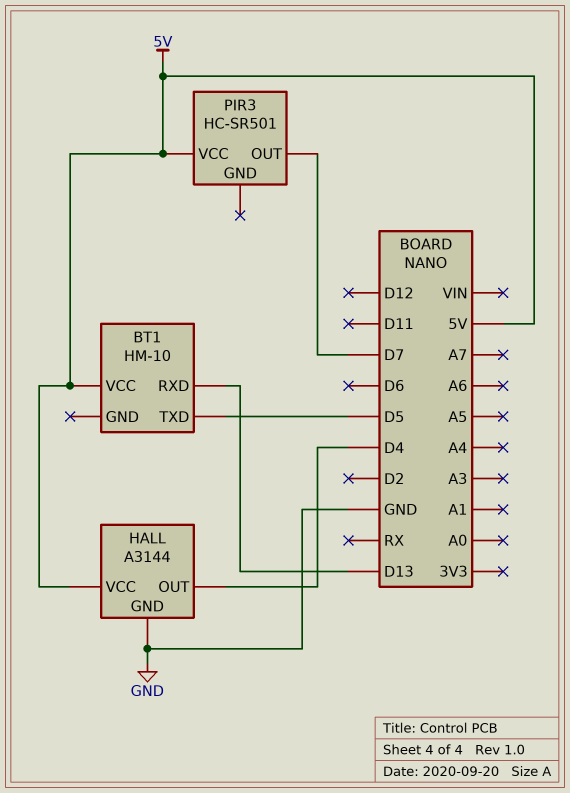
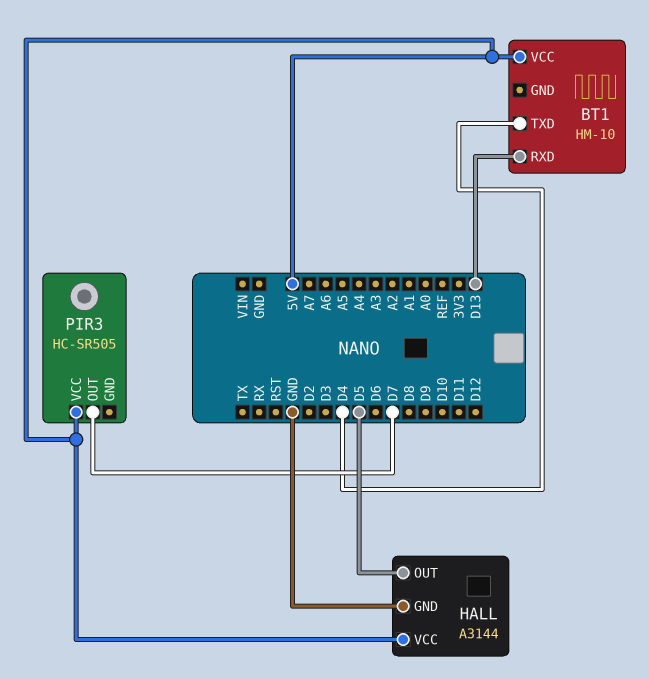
BT1 pin TXD: D5 -> D4
HALL pin OUT: D4 -> D5
PIR3: HC-SR501 -> HC-SR505

